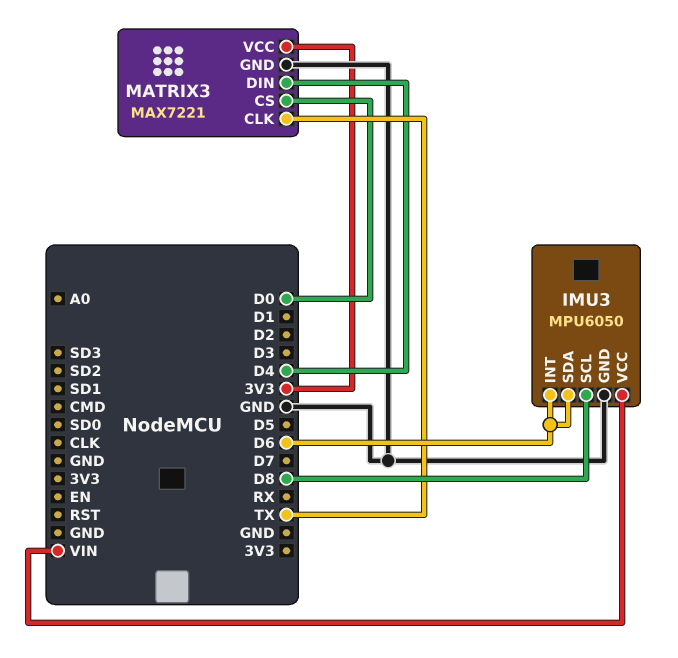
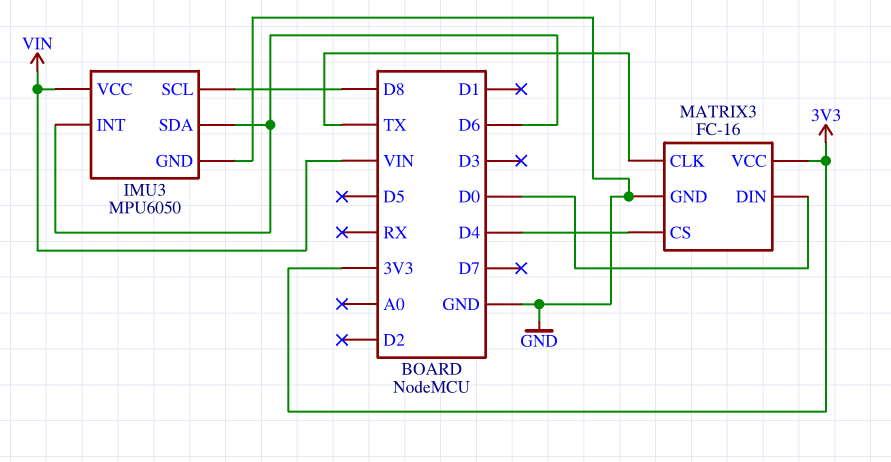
MATRIX3: MAX7221 -> FC-16
MATRIX3 pin CS: D0 -> D4
MATRIX3 pin DIN: D4 -> D0

